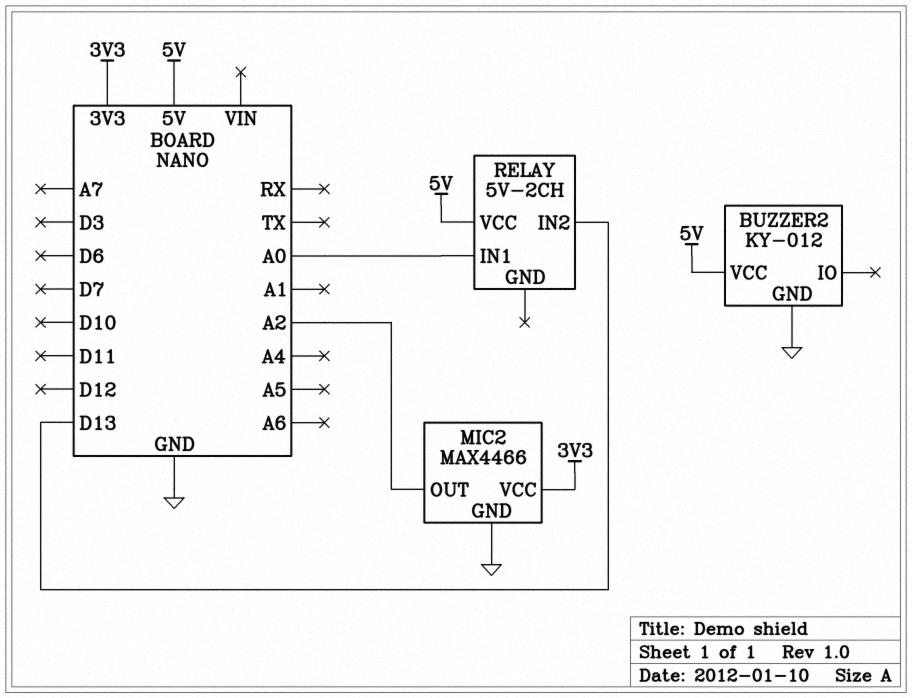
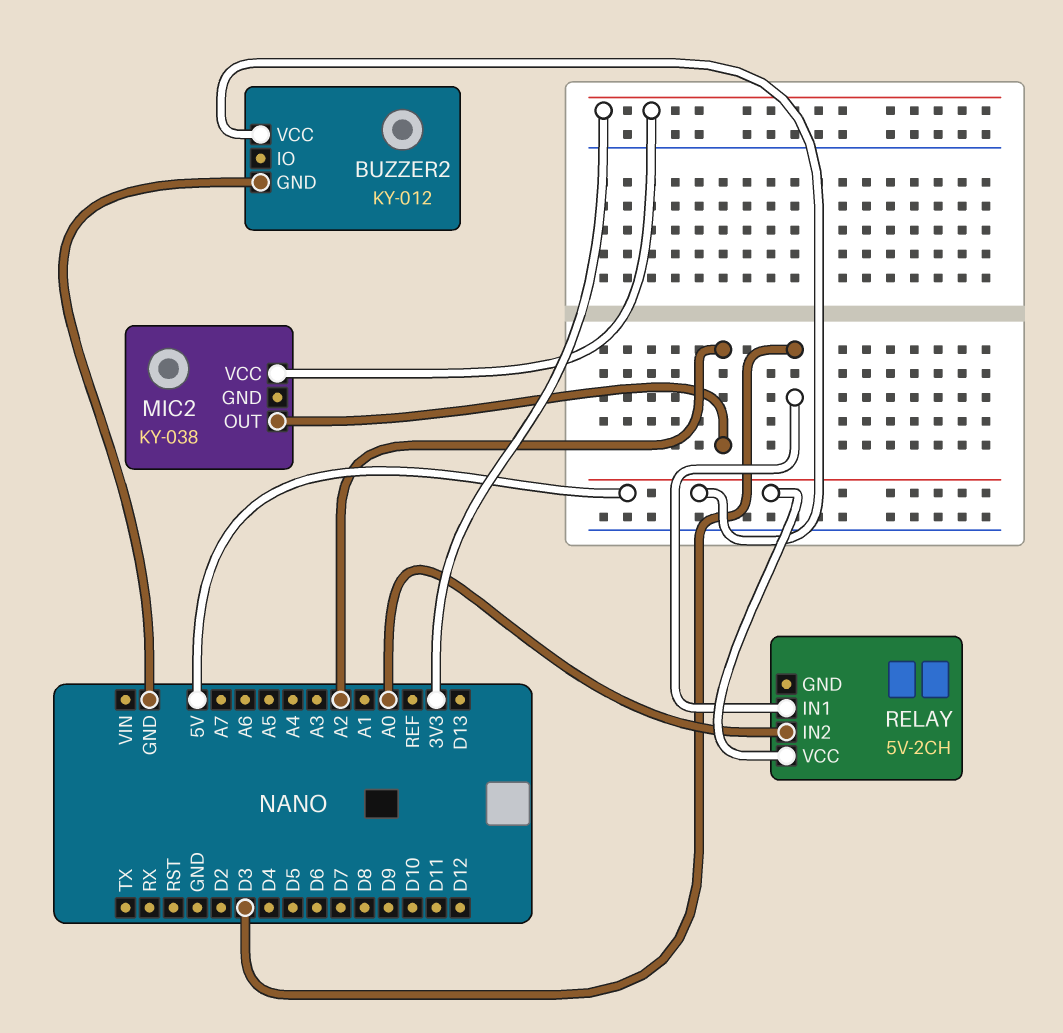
MIC2: MAX4466 -> KY-038
MIC2 pin GND: GND -> none
RELAY pin IN1: A0 -> D3
RELAY pin IN2: D13 -> A0

